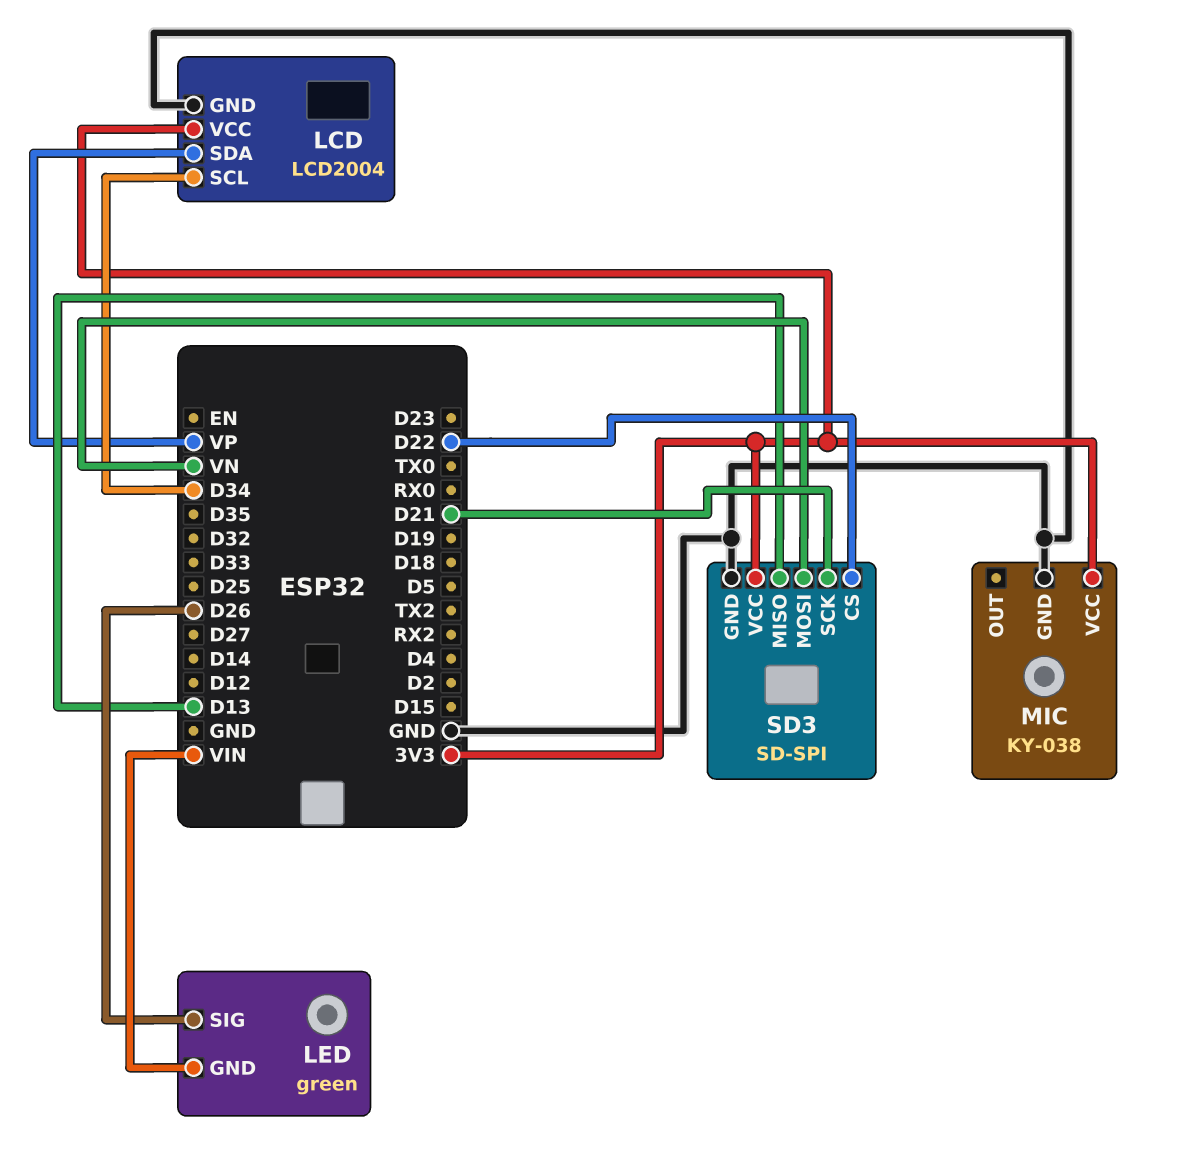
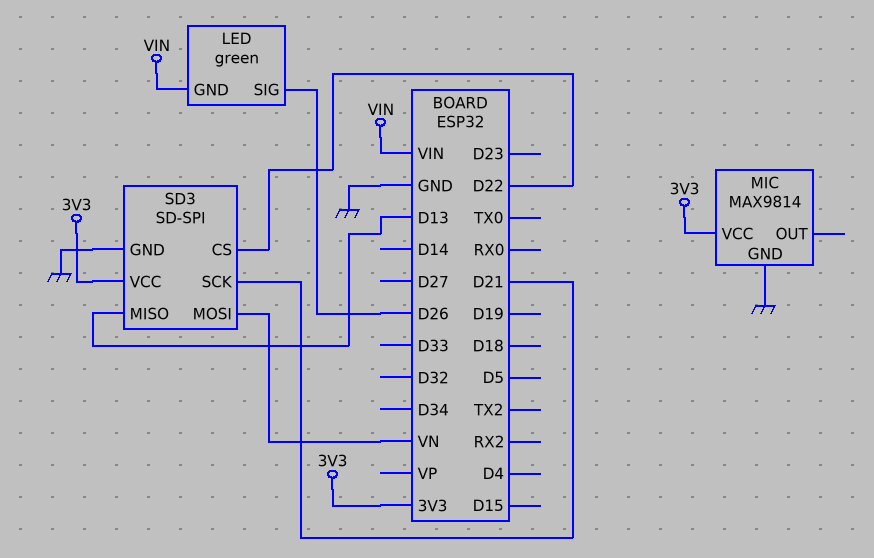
LCD: LCD2004 -> none
LCD pin GND: GND -> none
LCD pin SCL: D34 -> none
LCD pin SDA: VP -> none
LCD pin VCC: 3V3 -> none
MIC: KY-038 -> MAX9814

